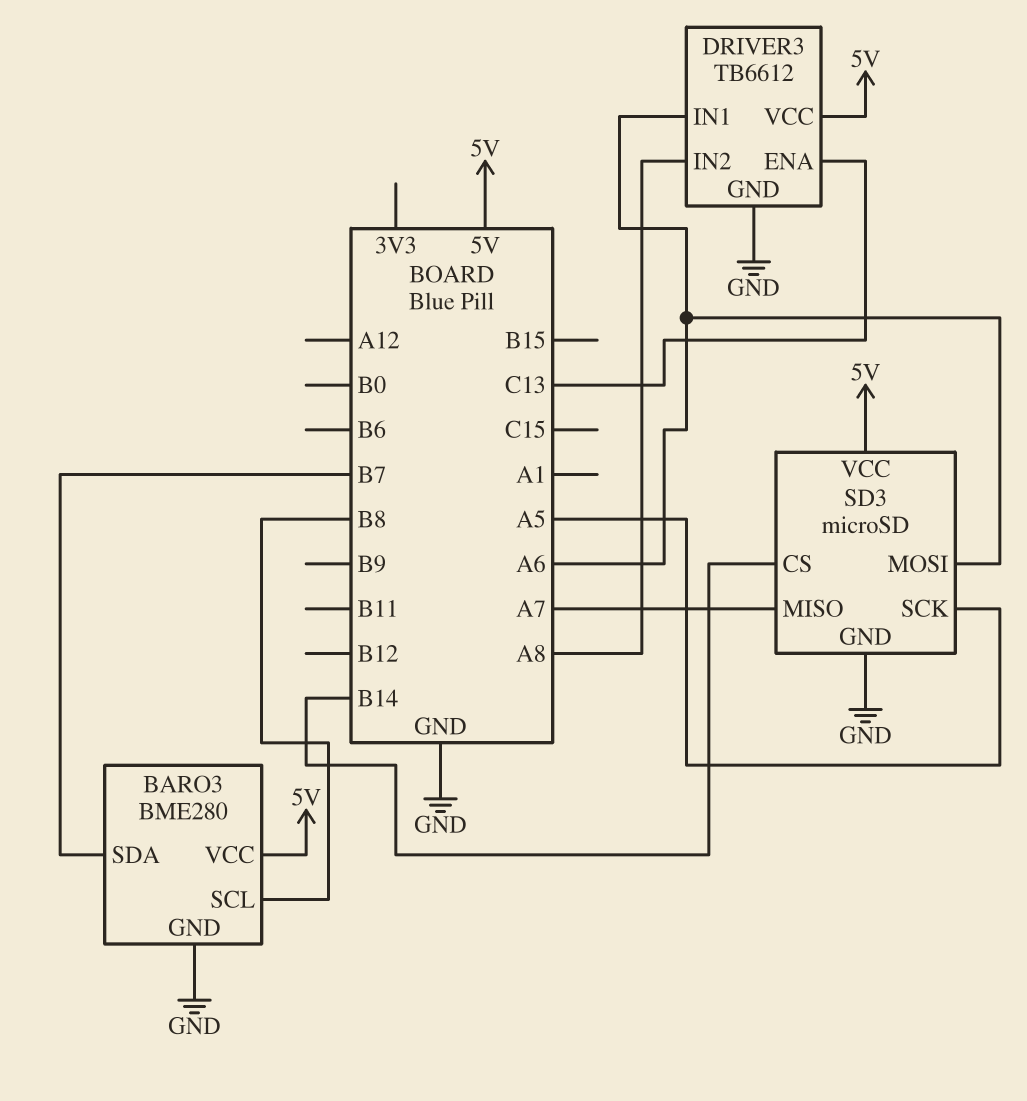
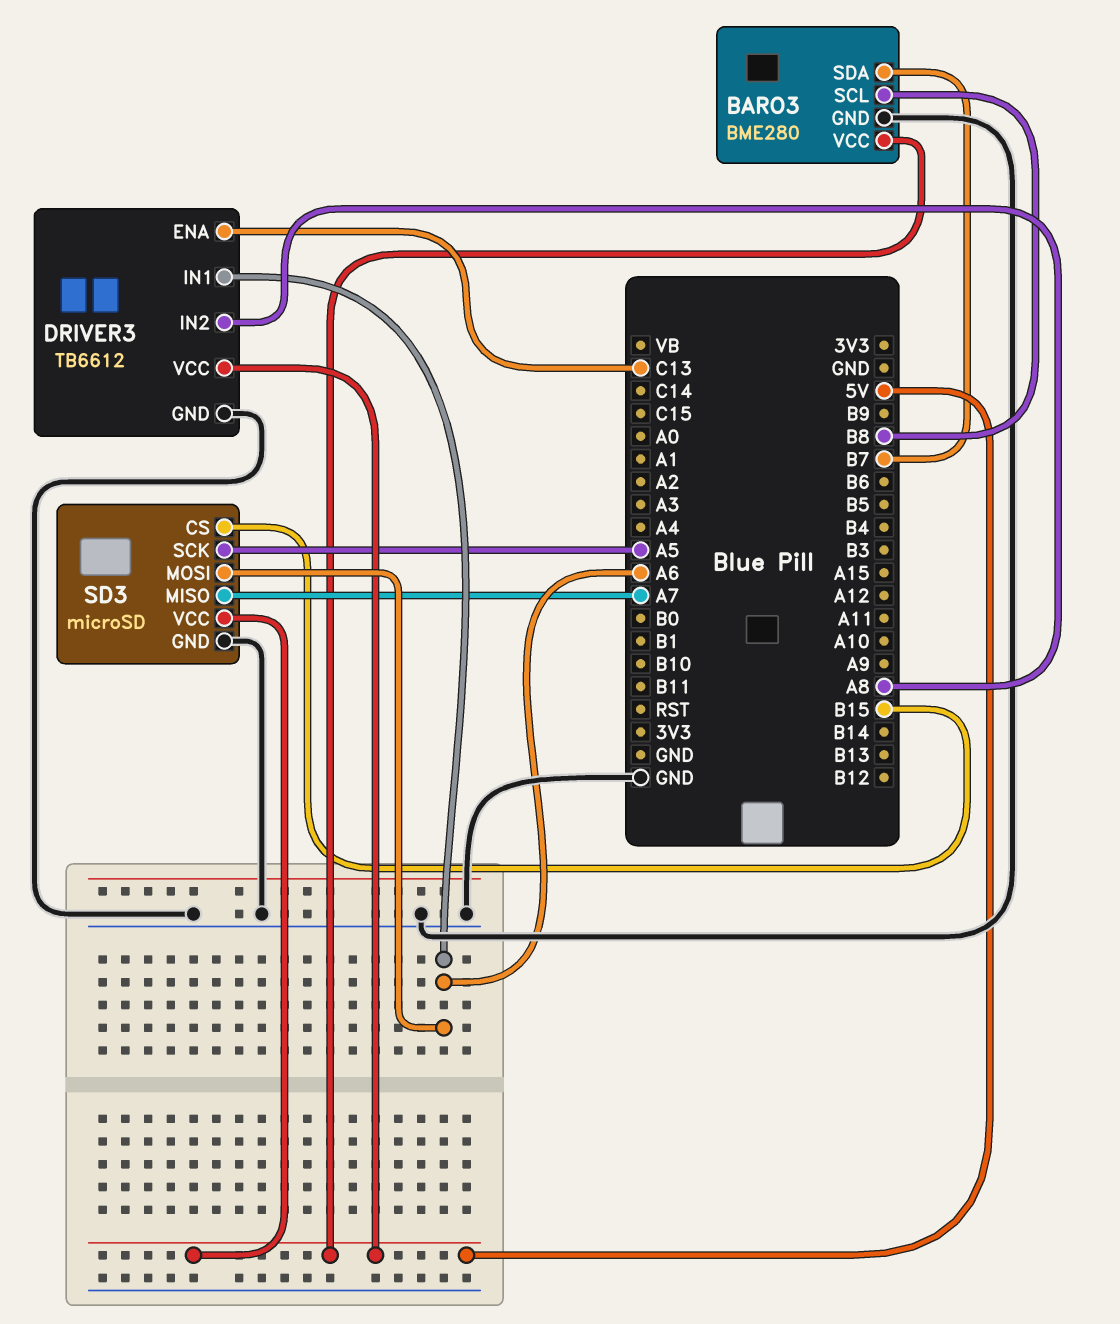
SD3 pin CS: B14 -> B15

